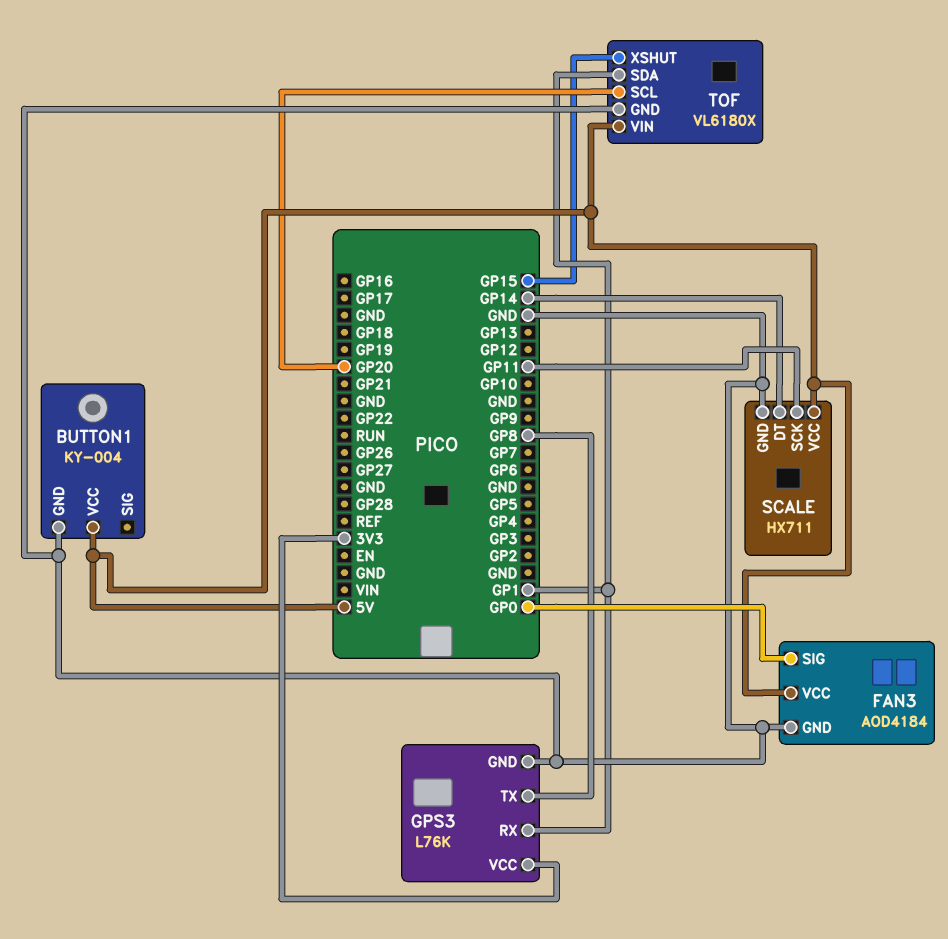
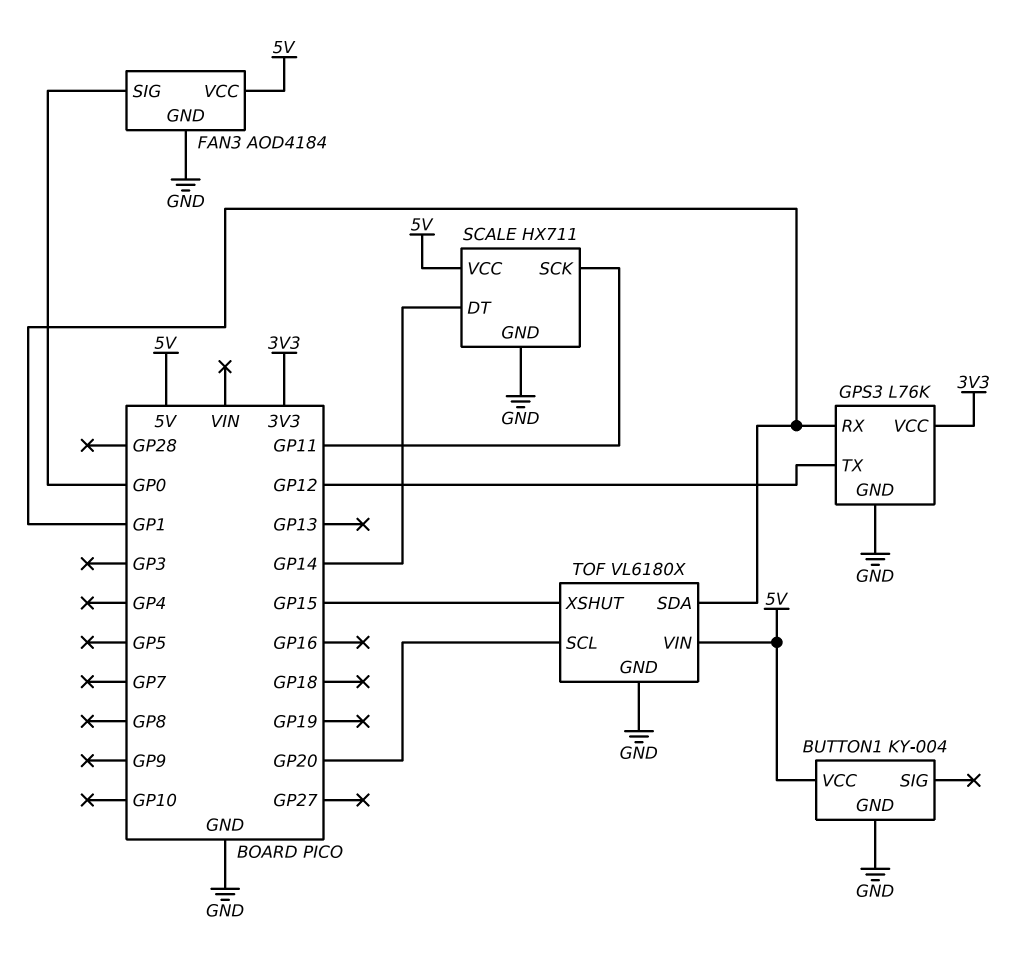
GPS3 pin TX: GP8 -> GP12

